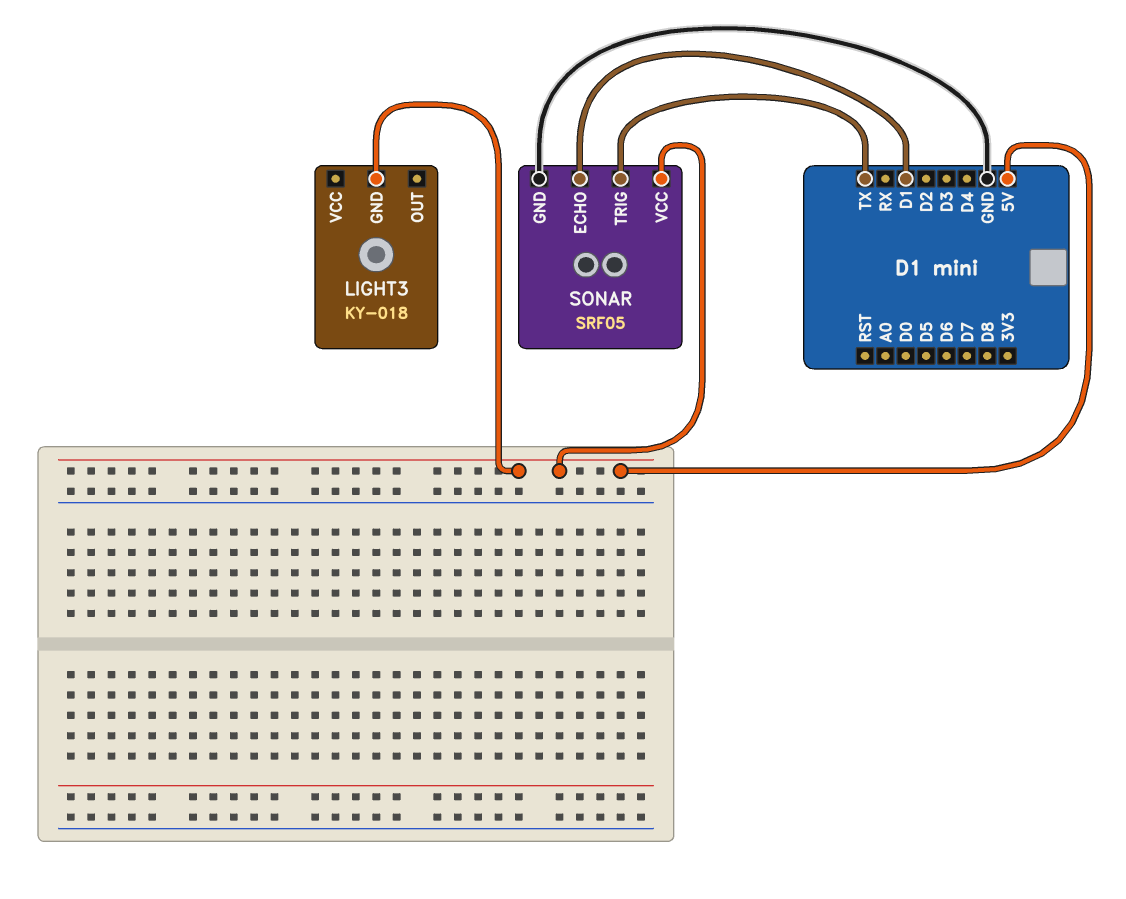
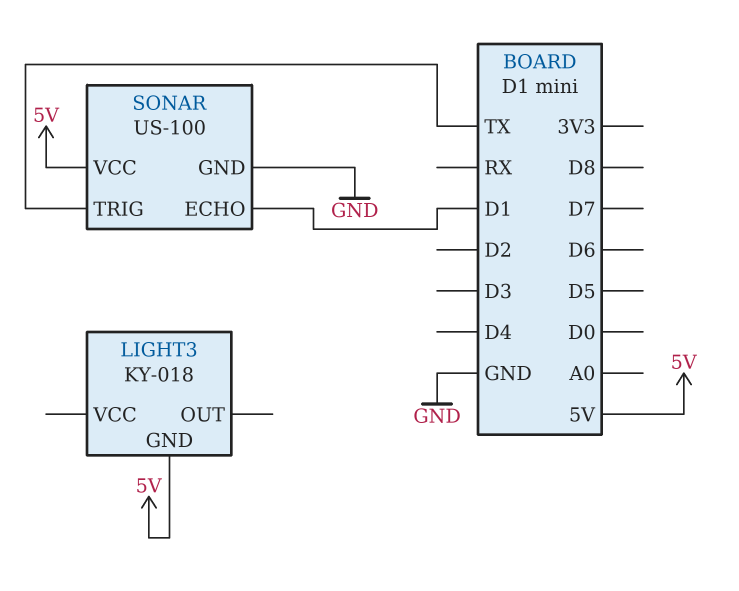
SONAR: SRF05 -> US-100

